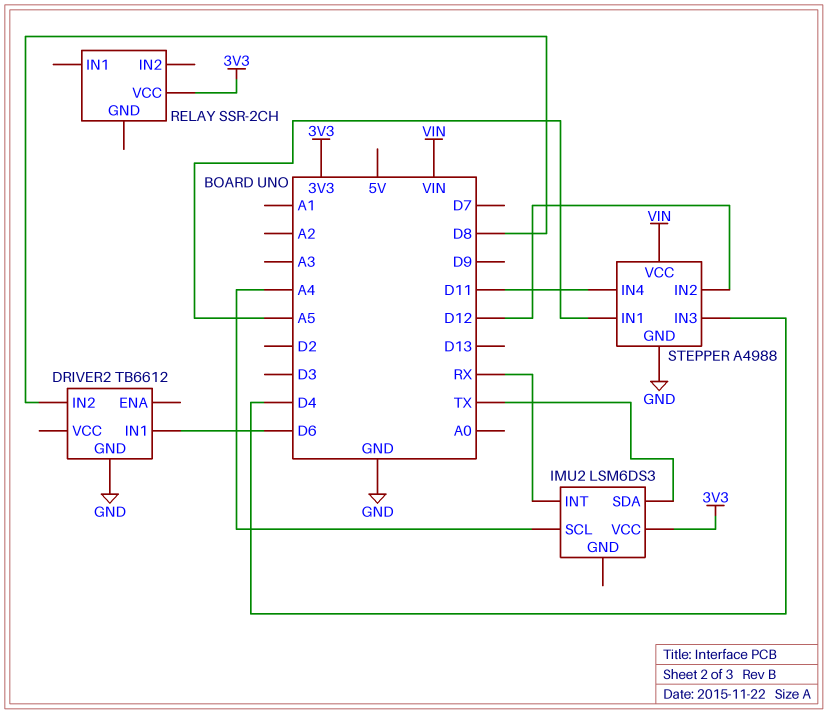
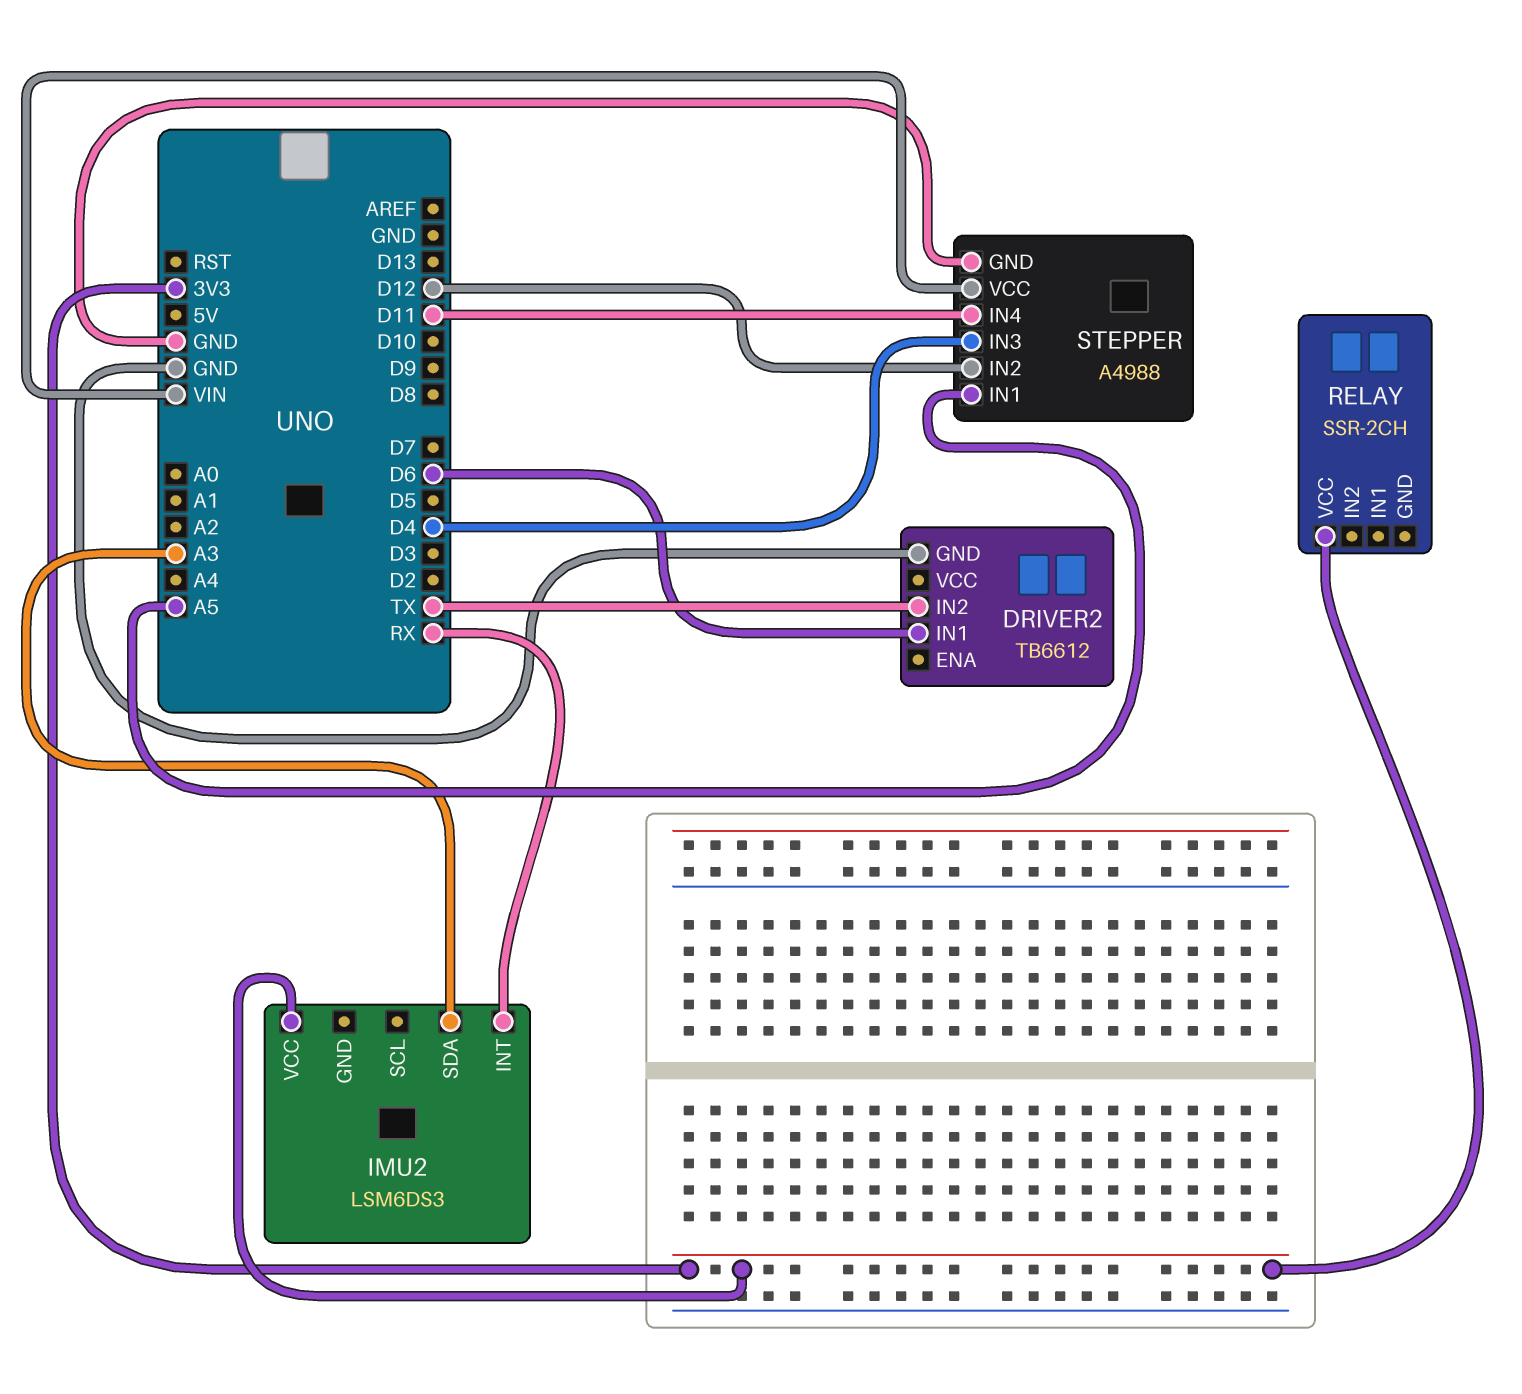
DRIVER2 pin IN2: D8 -> TX
IMU2 pin SCL: A4 -> none
IMU2 pin SDA: TX -> A3

